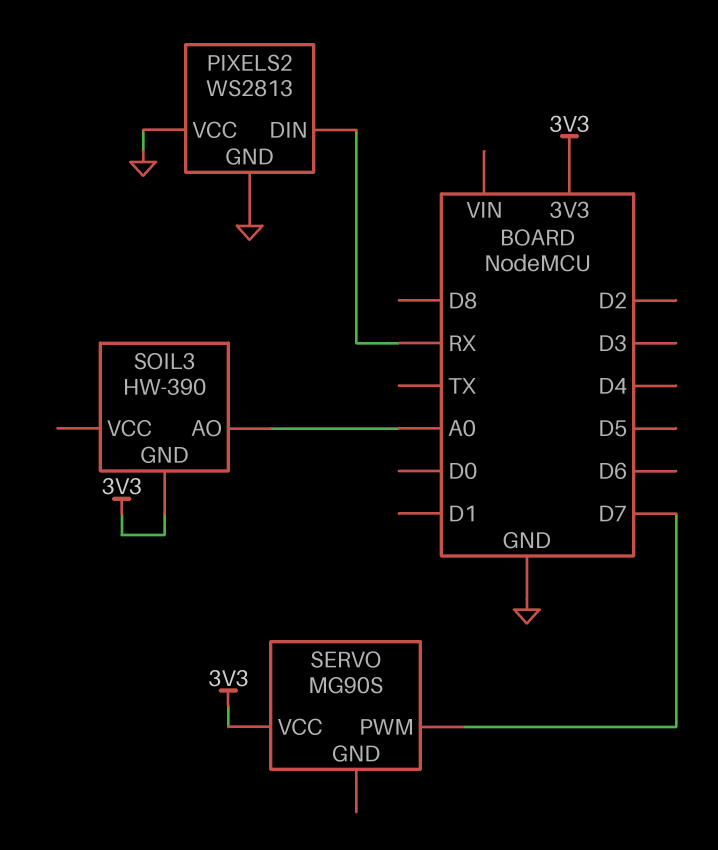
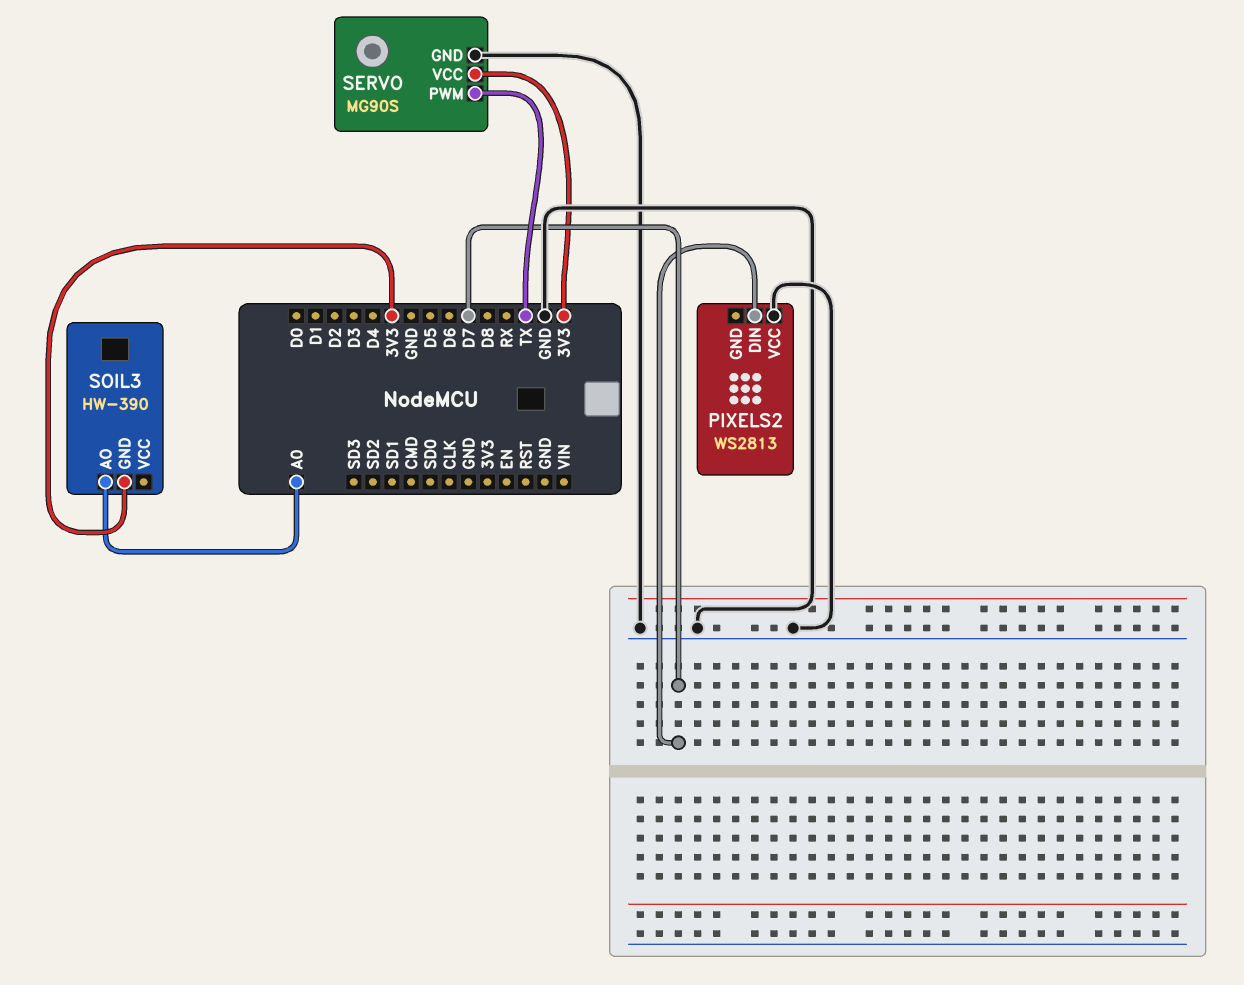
PIXELS2 pin DIN: RX -> D7
PIXELS2 pin GND: GND -> none
SERVO pin GND: none -> GND
SERVO pin PWM: D7 -> TX

